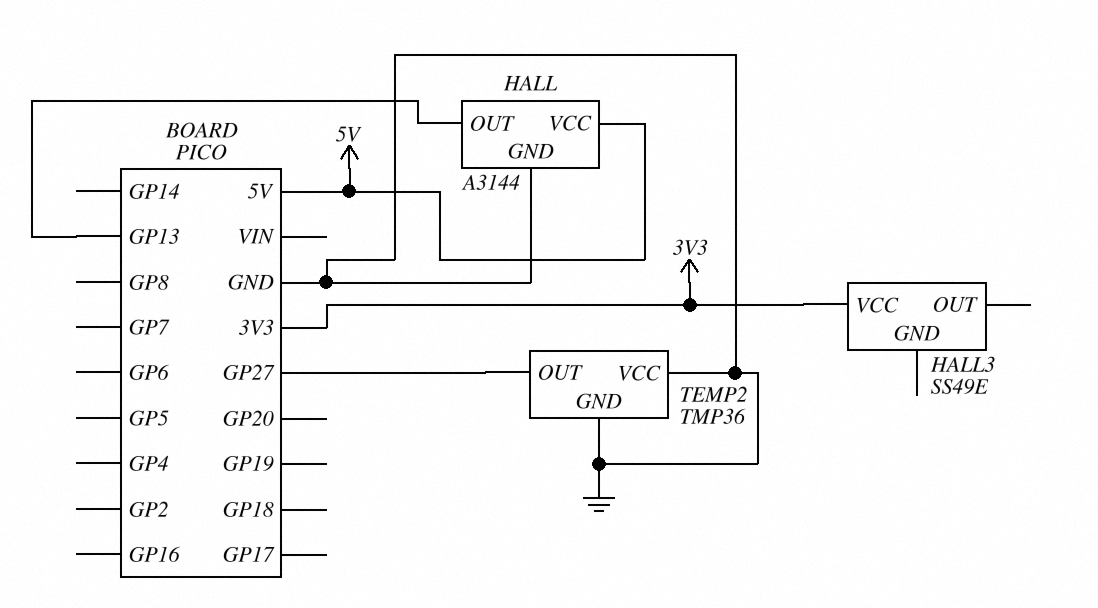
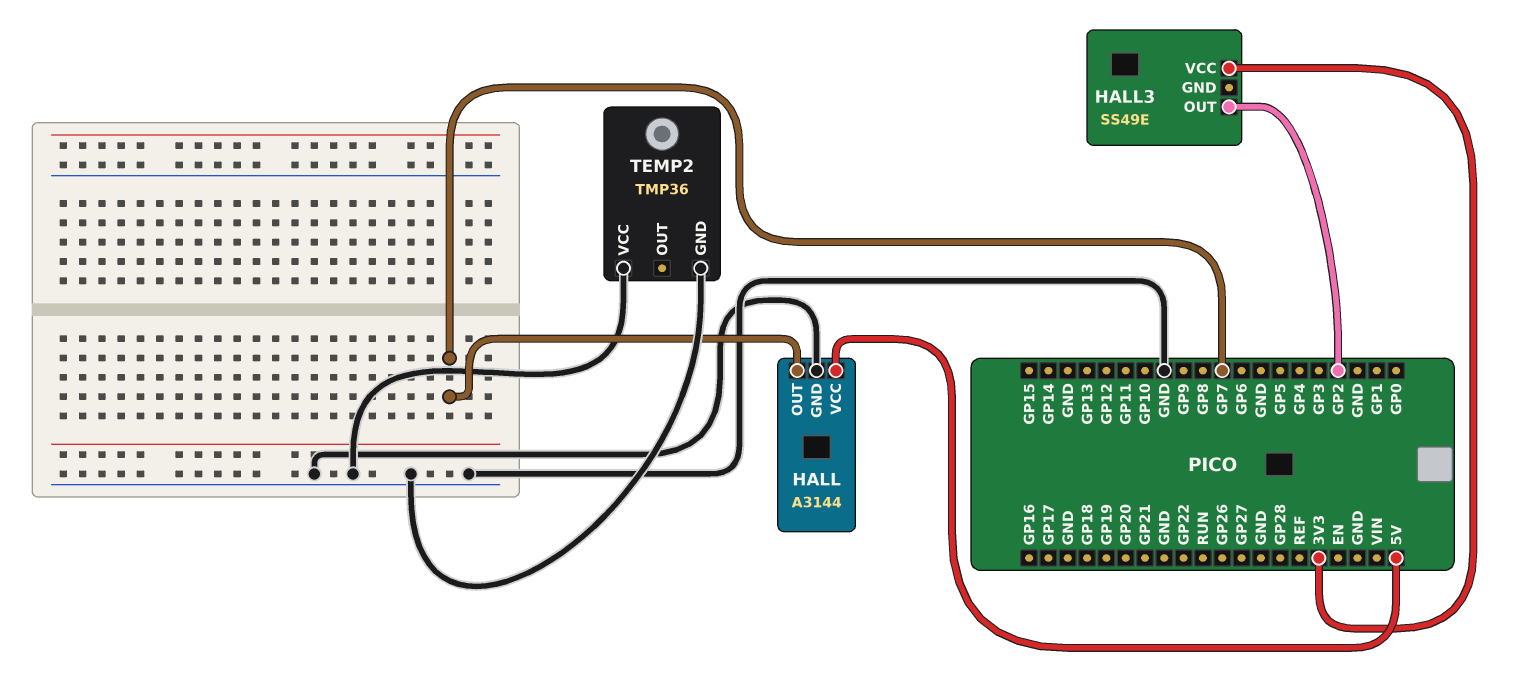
HALL pin OUT: GP13 -> GP7
HALL3 pin OUT: none -> GP2
TEMP2 pin OUT: GP27 -> none

